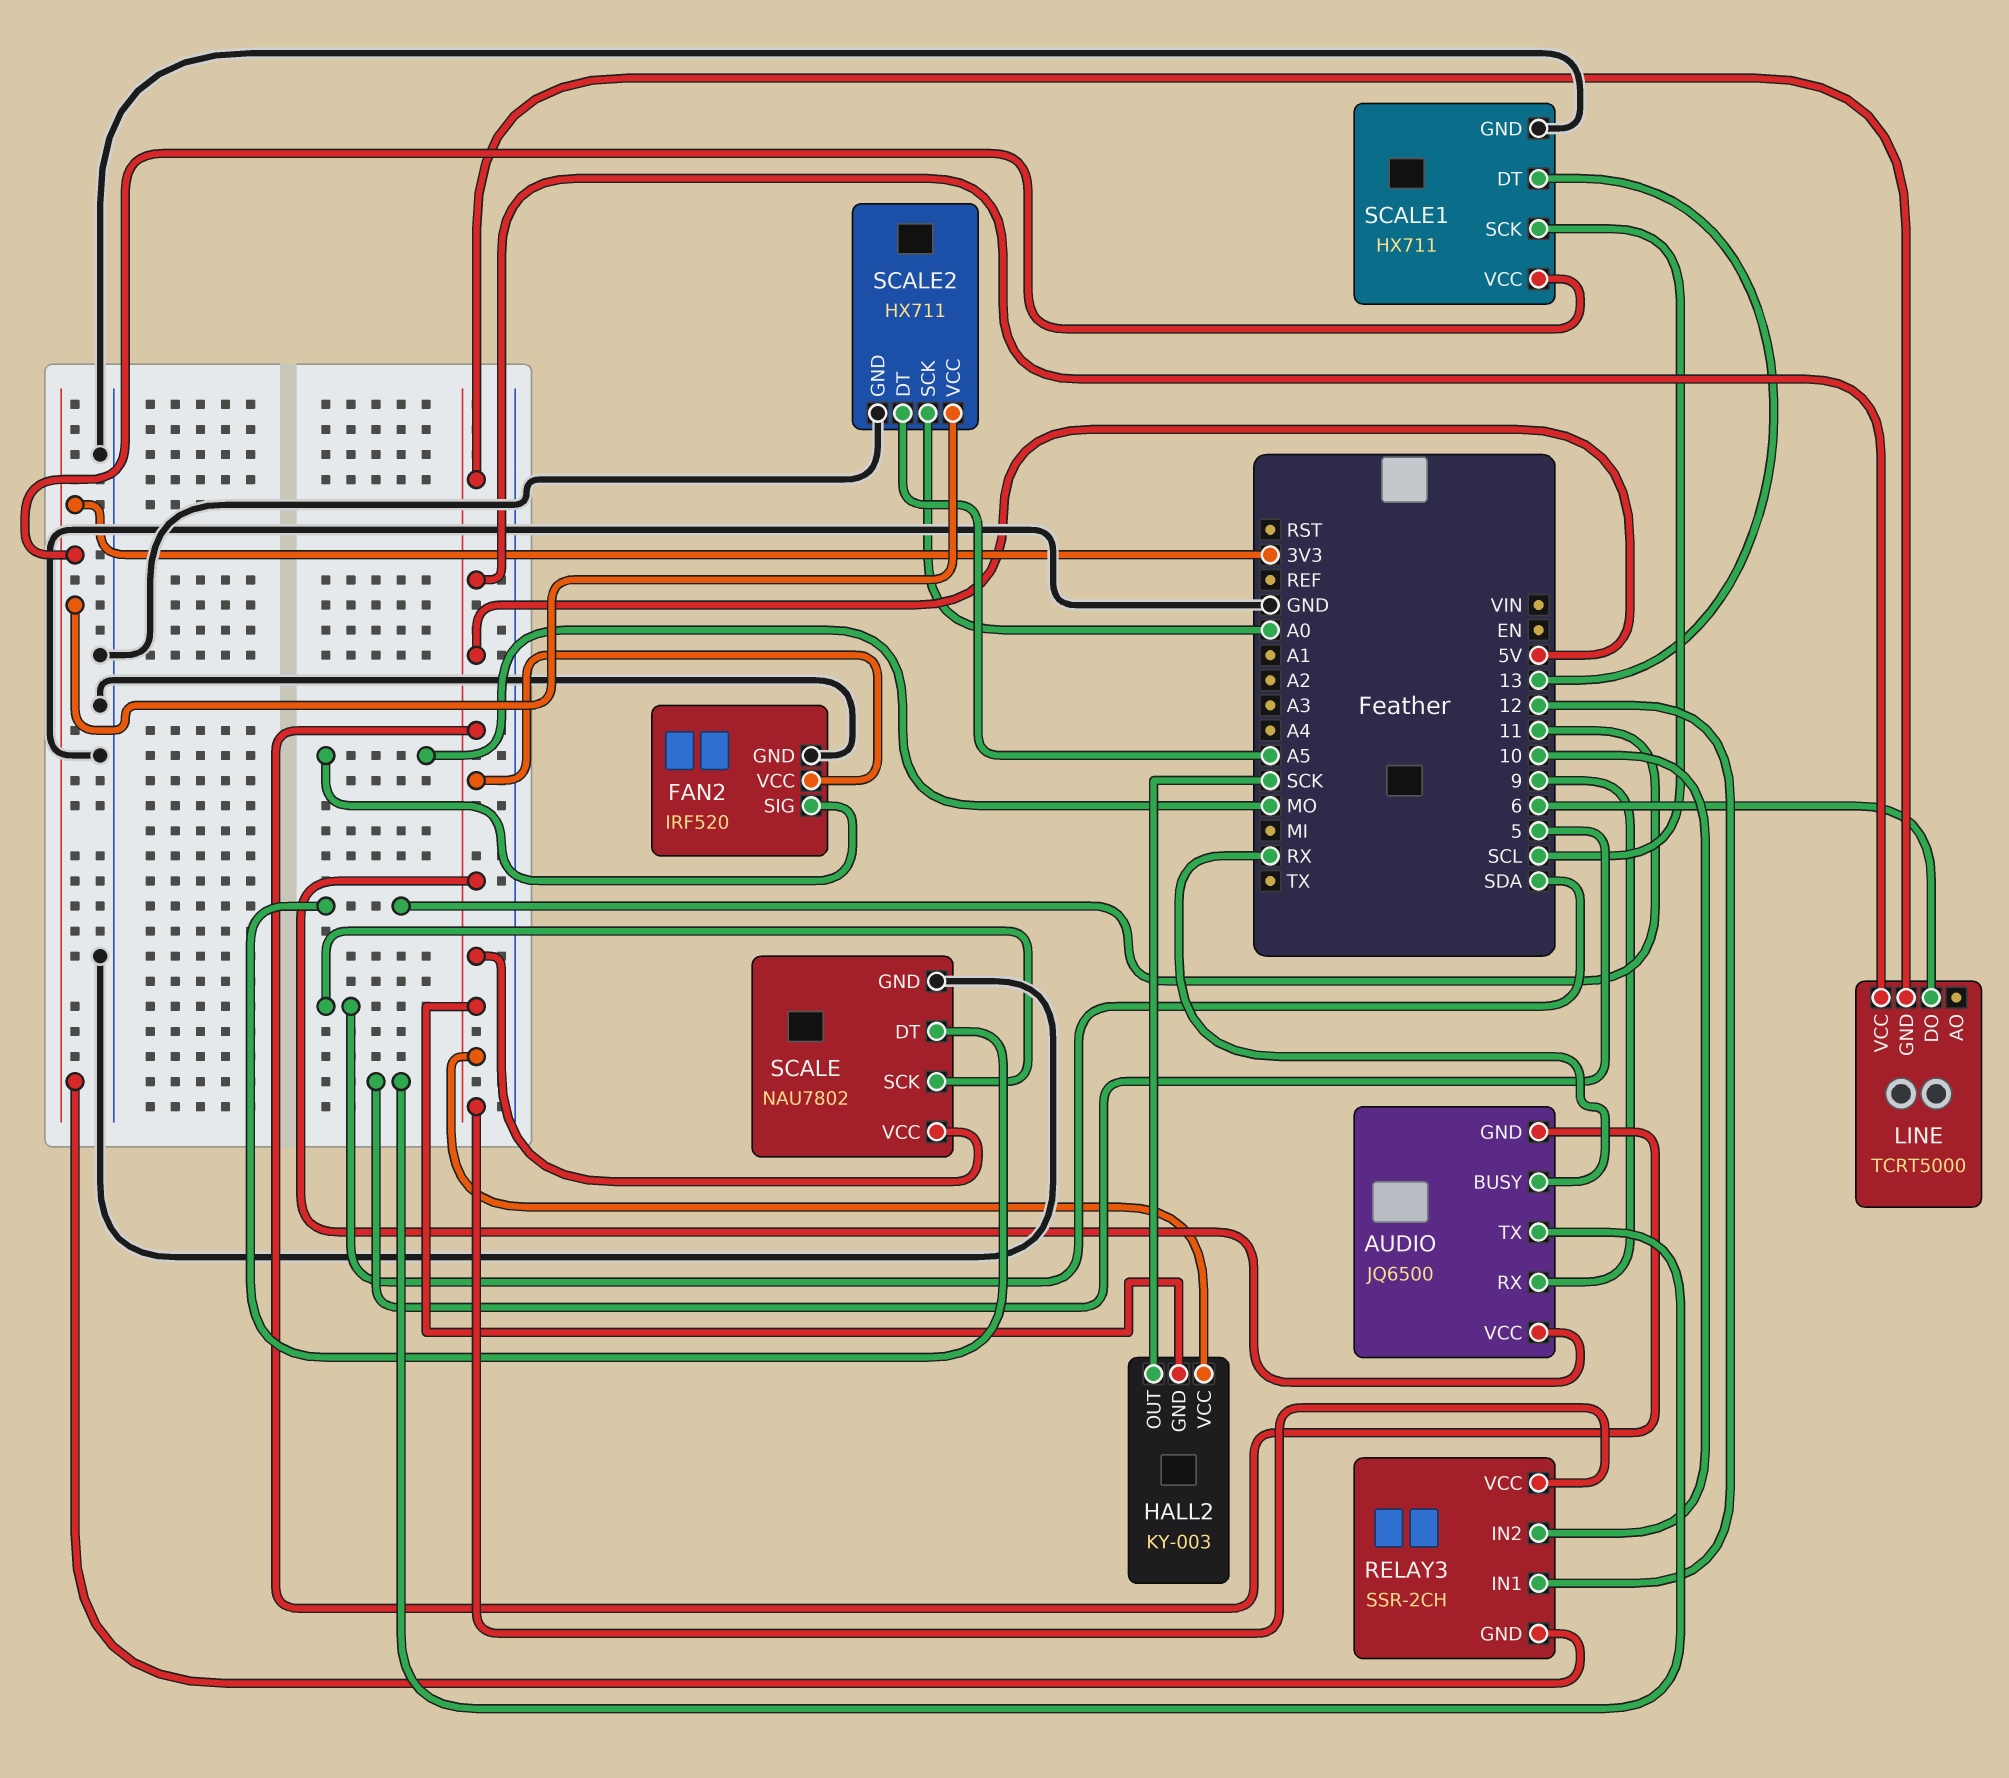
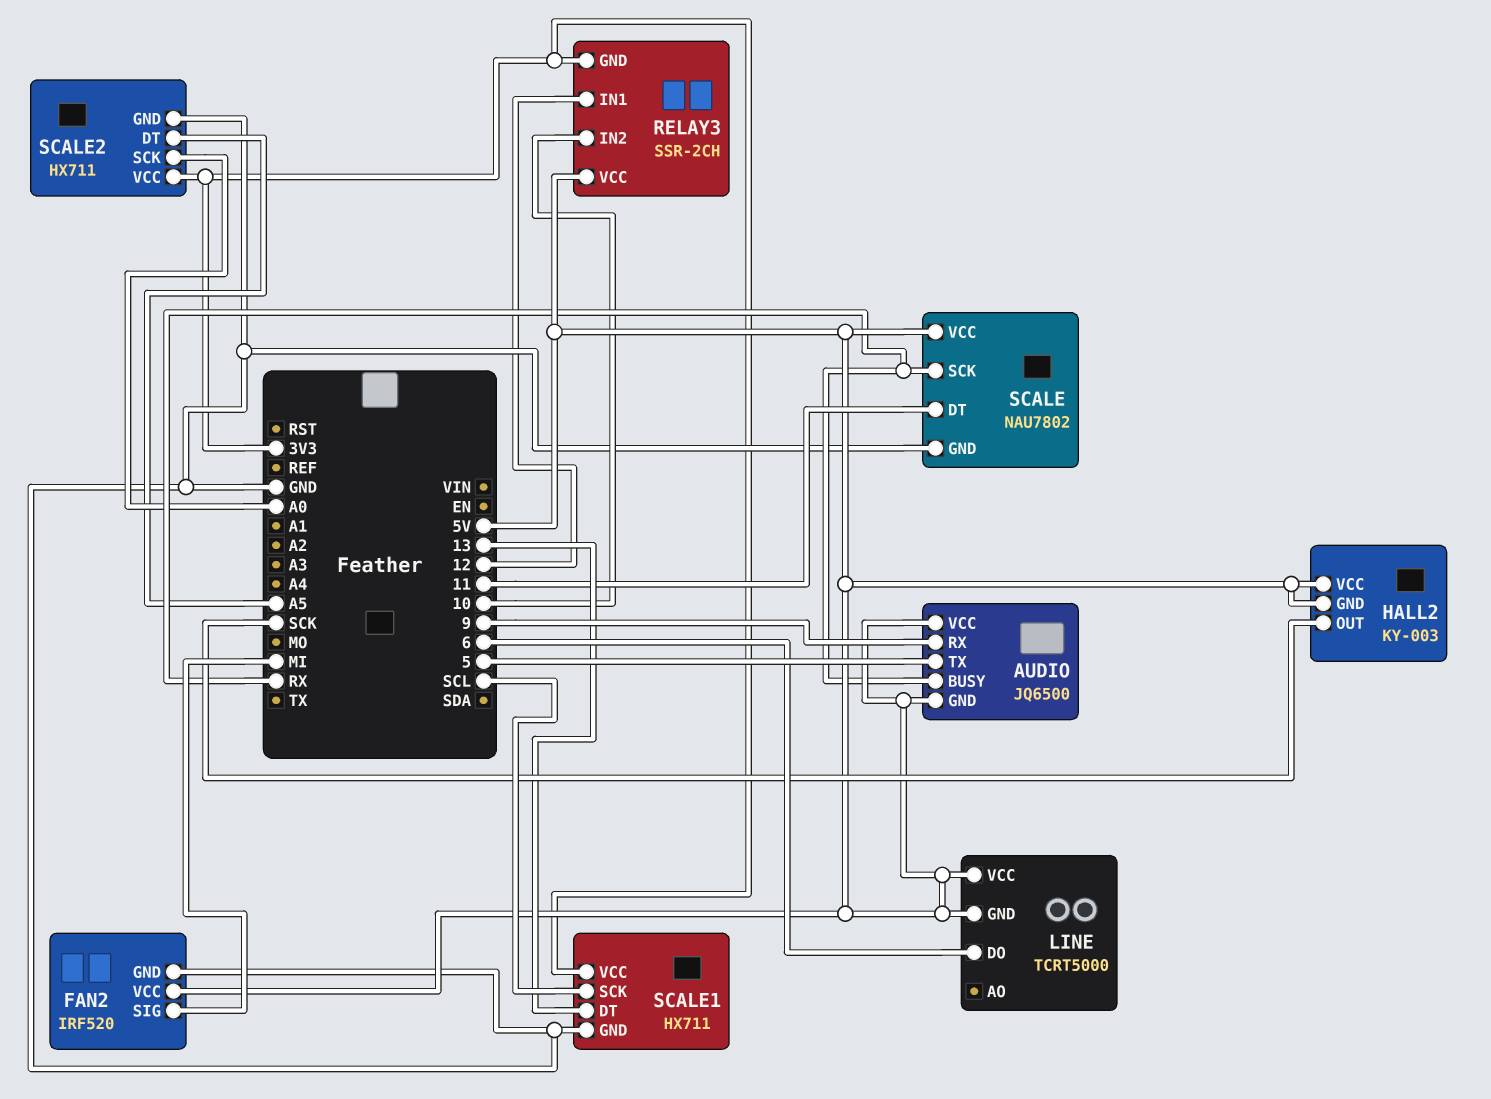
FAN2 pin SIG: MO -> MI
SCALE pin SCK: SDA -> RX

